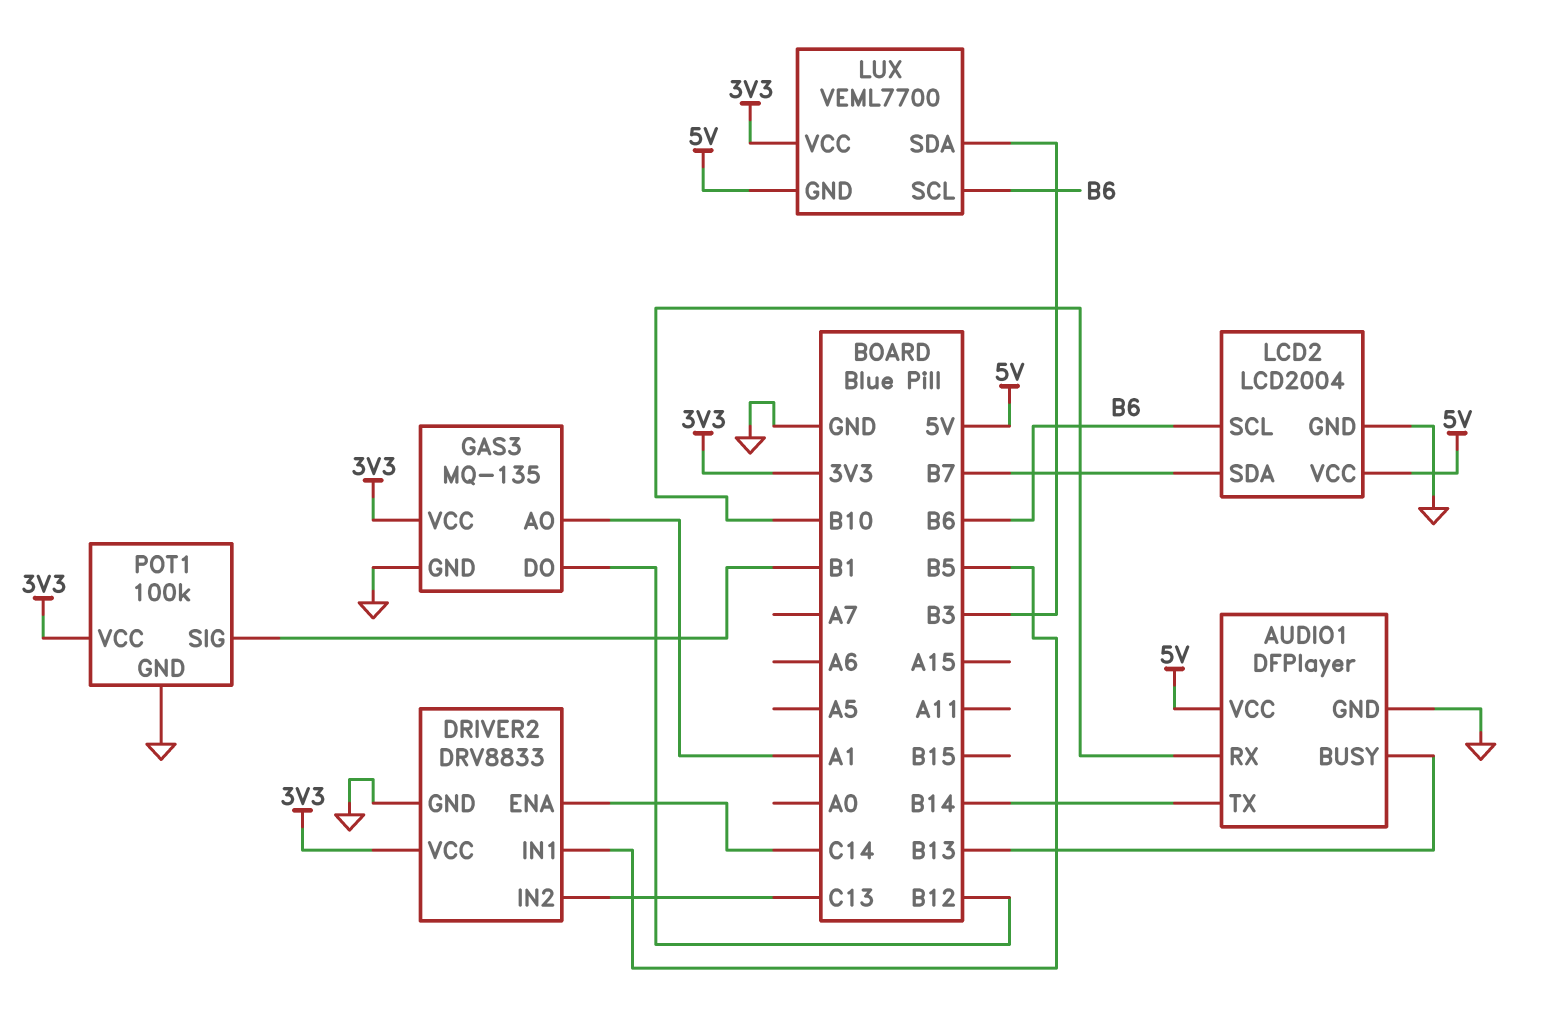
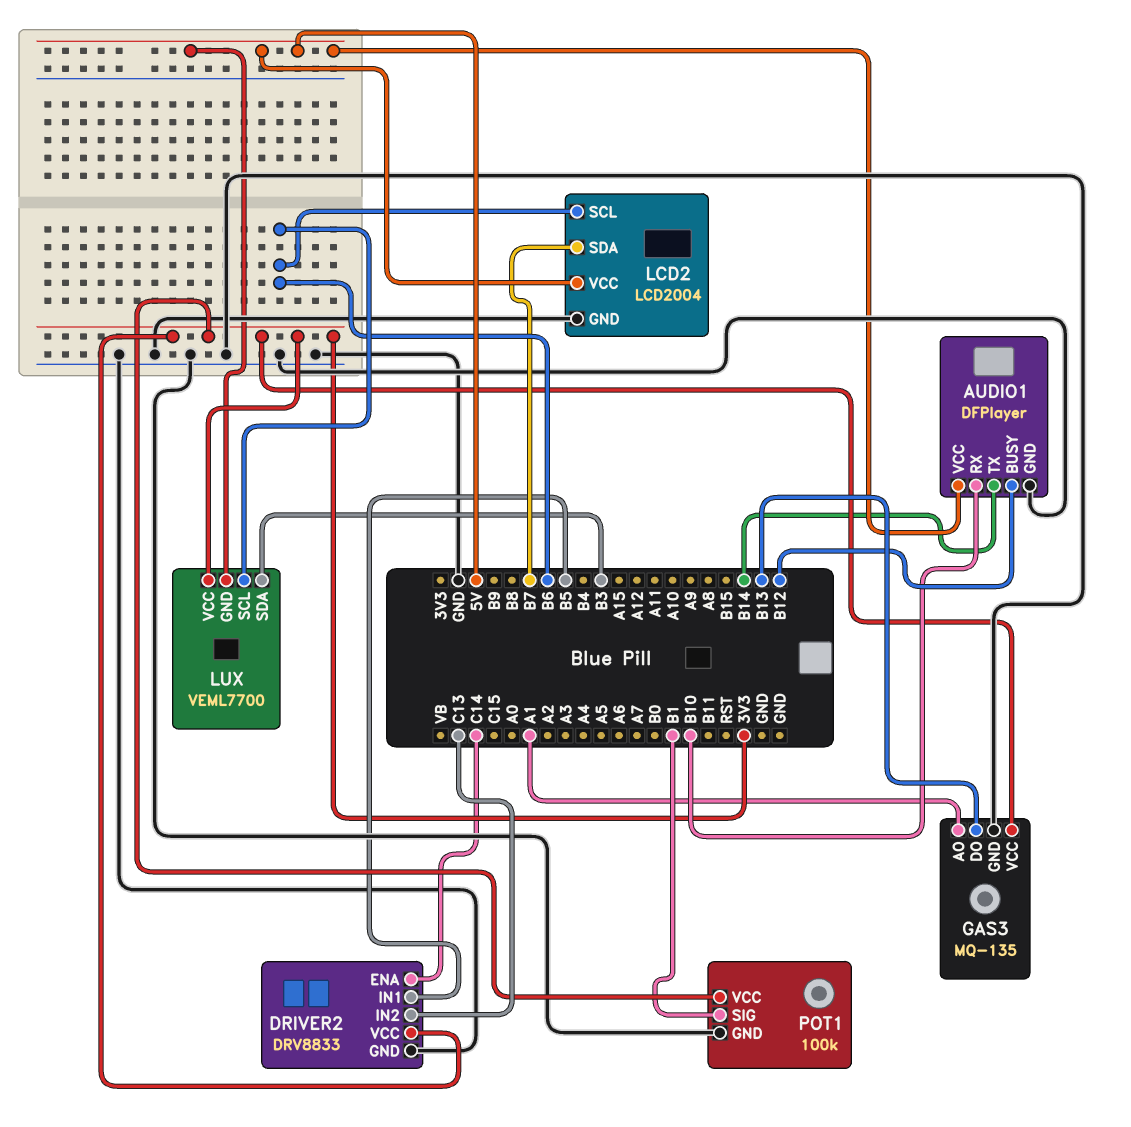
AUDIO1 pin BUSY: B13 -> B12
GAS3 pin DO: B12 -> B13

